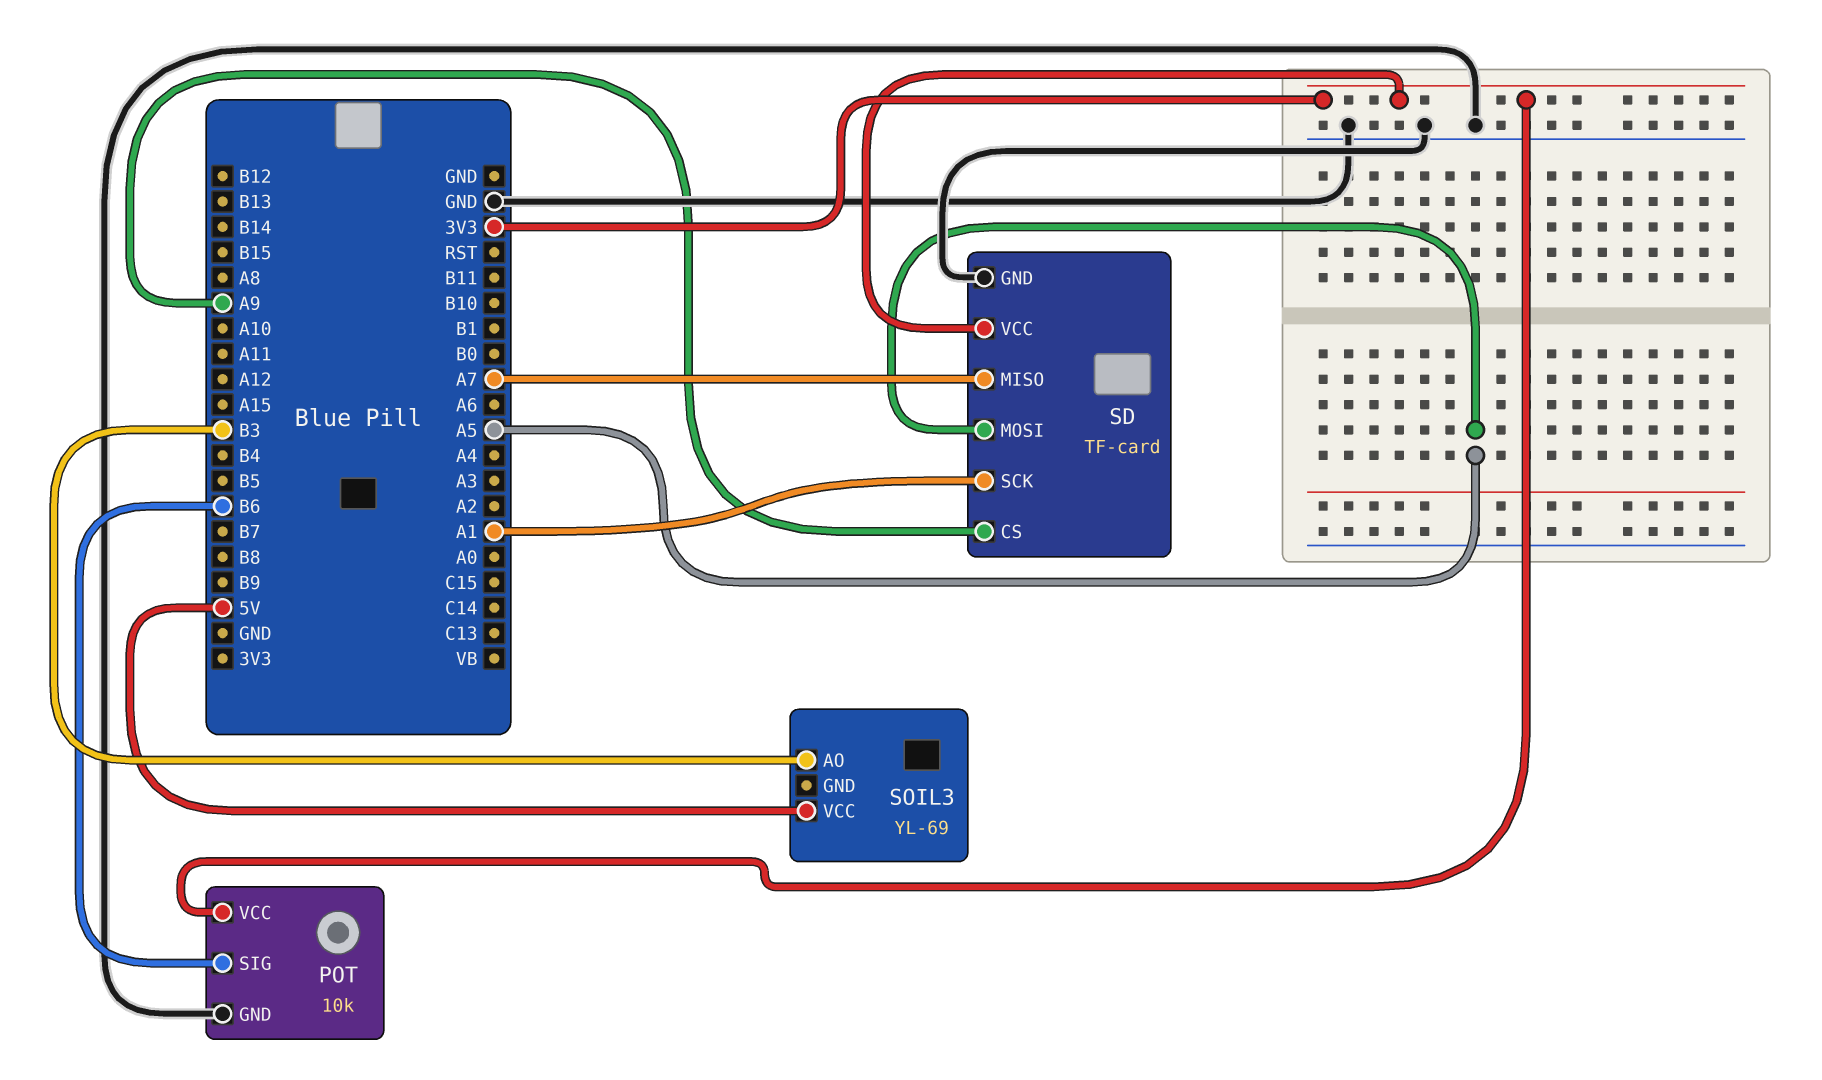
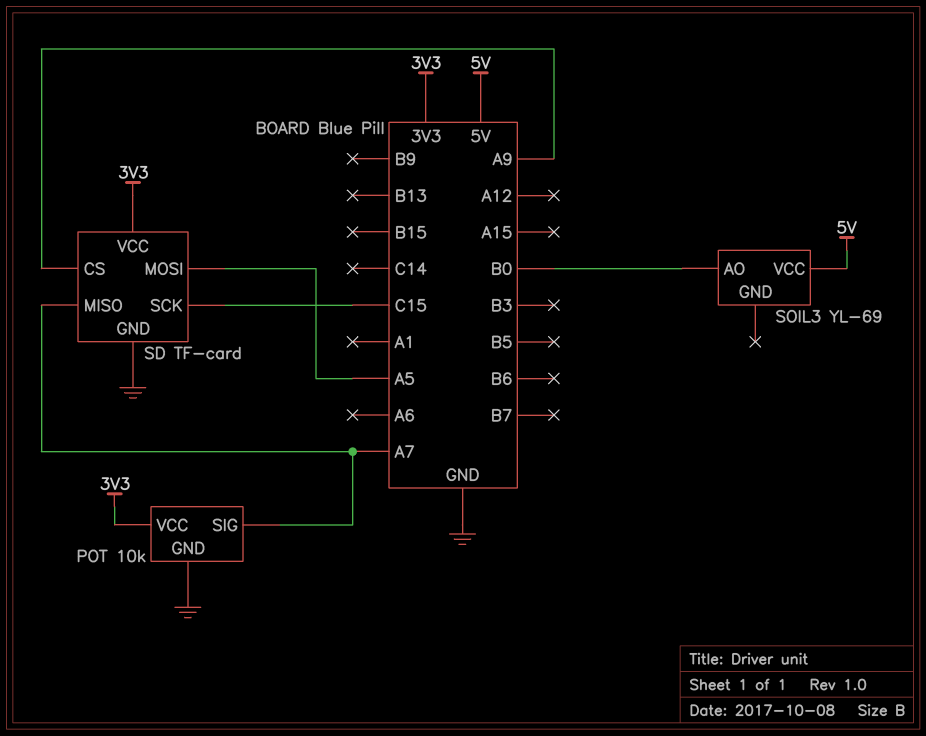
POT pin SIG: B6 -> A7
SD pin SCK: A1 -> C15
SOIL3 pin AO: B3 -> B0

